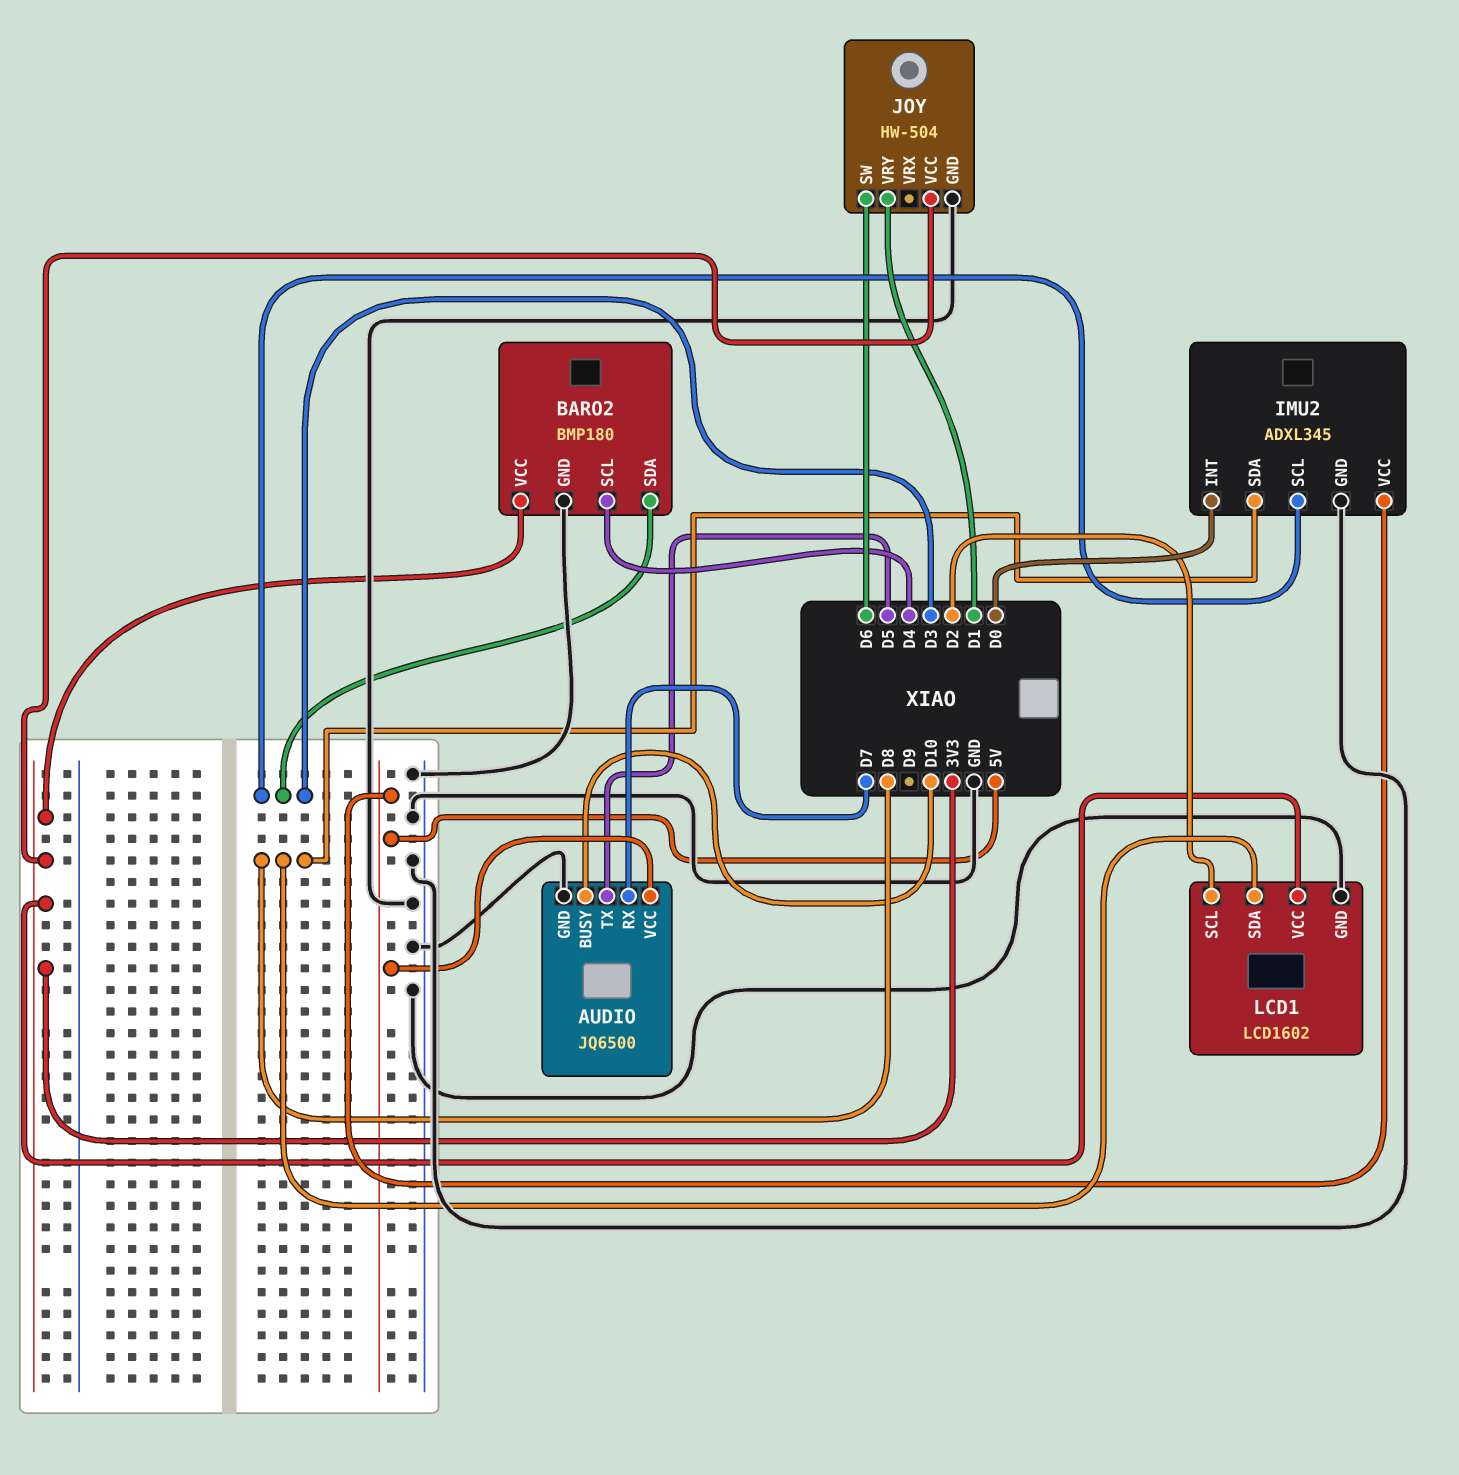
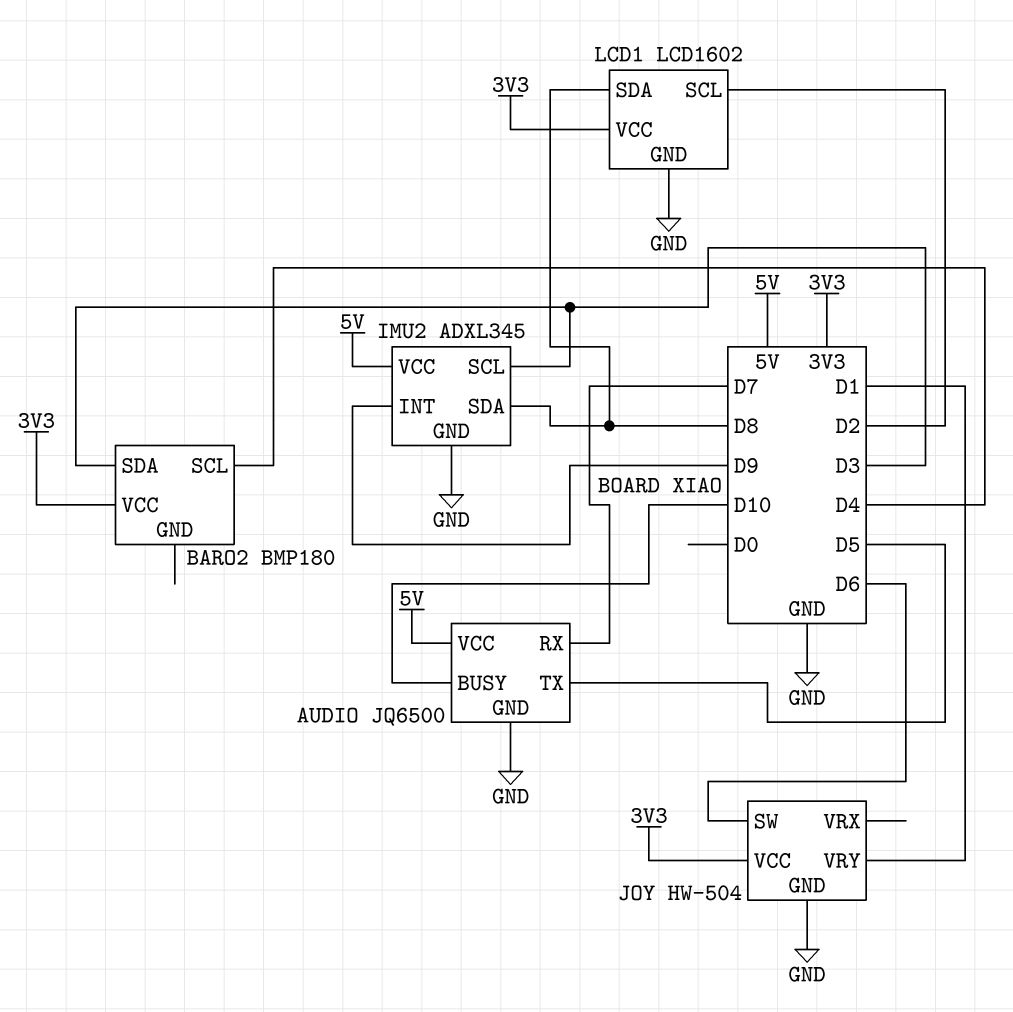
BARO2 pin GND: GND -> none
IMU2 pin INT: D0 -> D9

